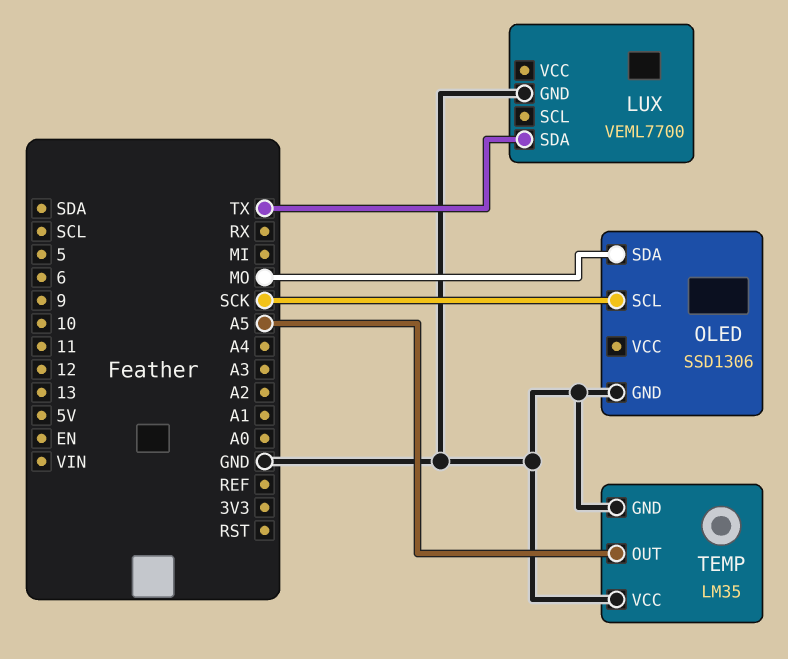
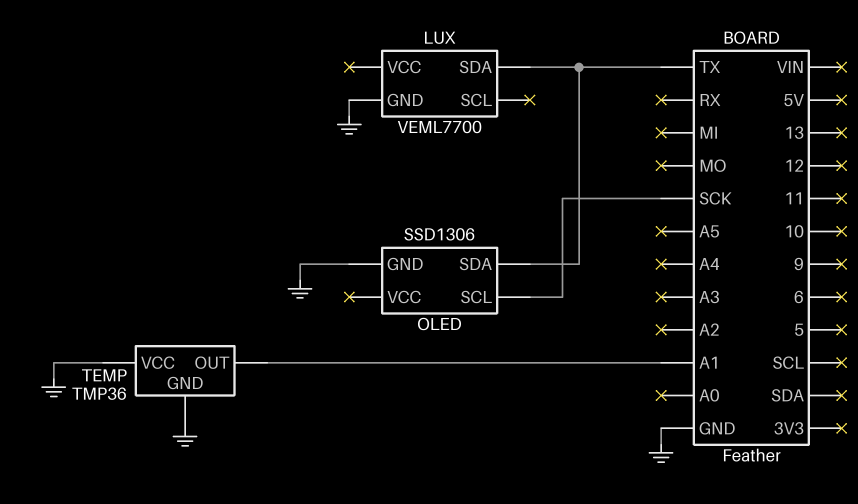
OLED pin SDA: MO -> TX
TEMP: LM35 -> TMP36
TEMP pin OUT: A5 -> A1

